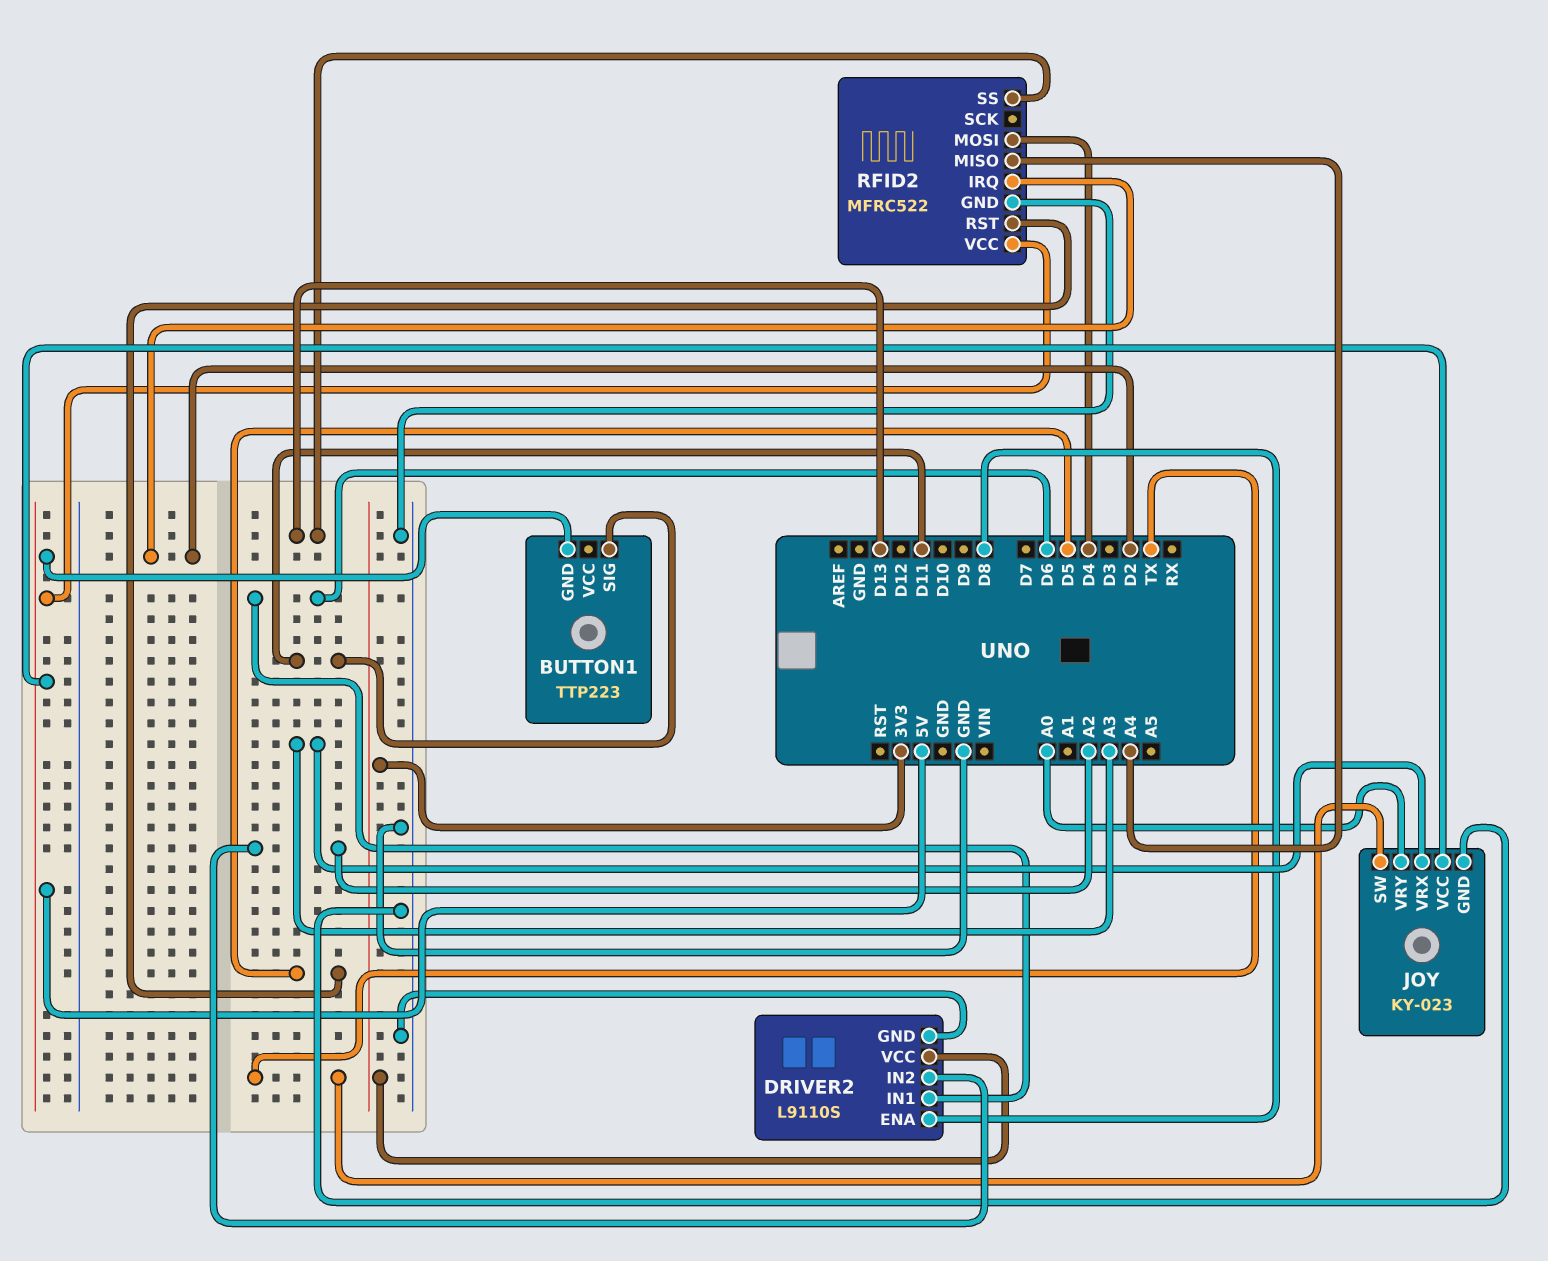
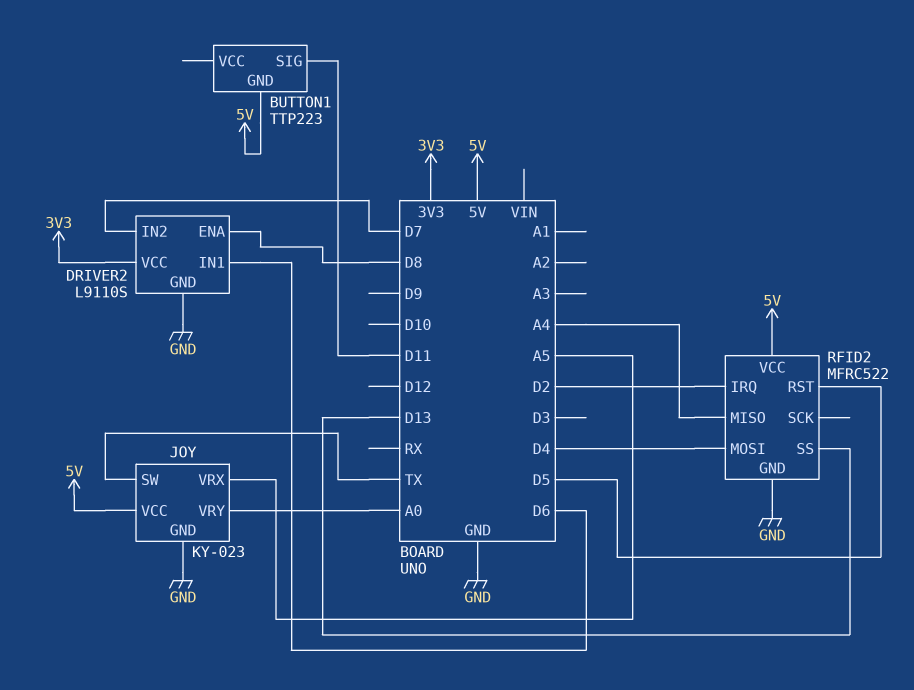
DRIVER2 pin IN2: A2 -> D7
JOY pin VRX: A3 -> A5

